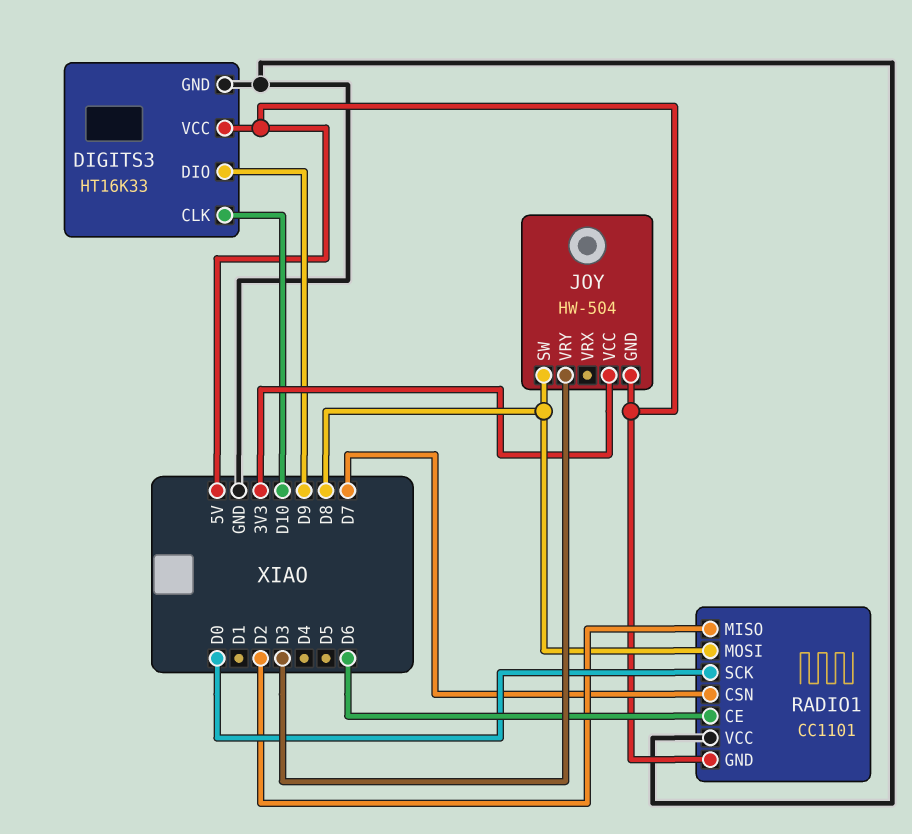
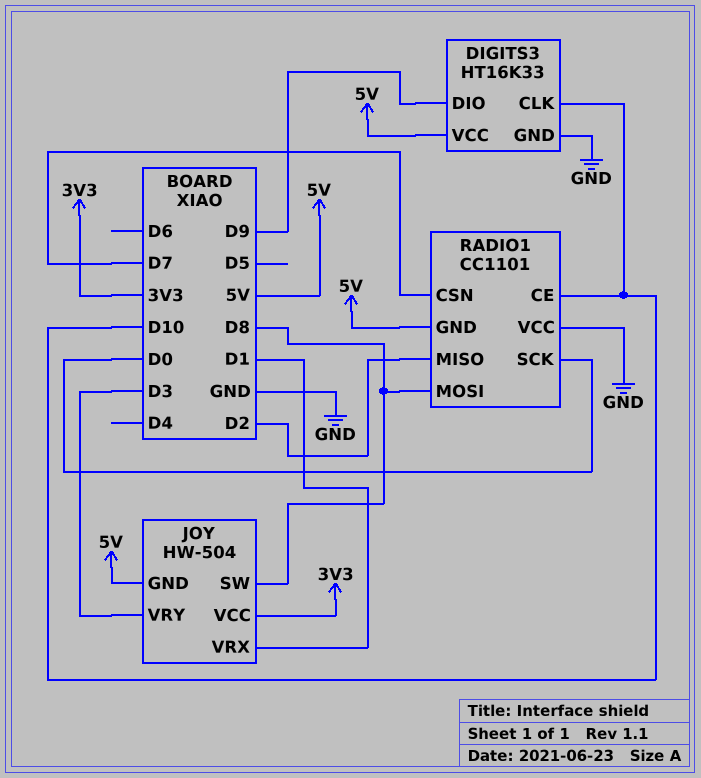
JOY pin VRX: none -> D1
RADIO1 pin CE: D6 -> D10

